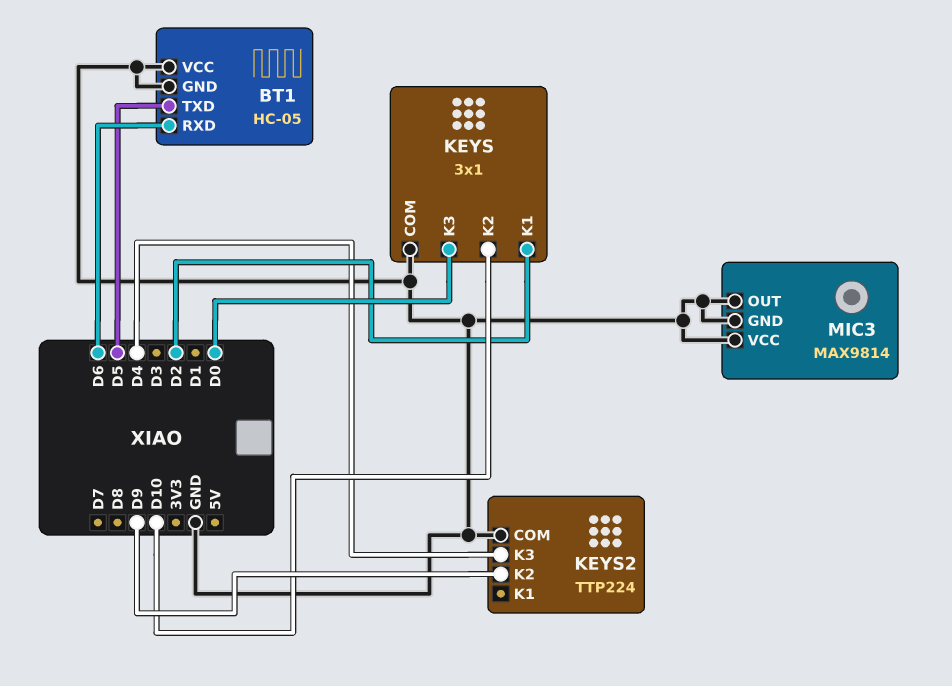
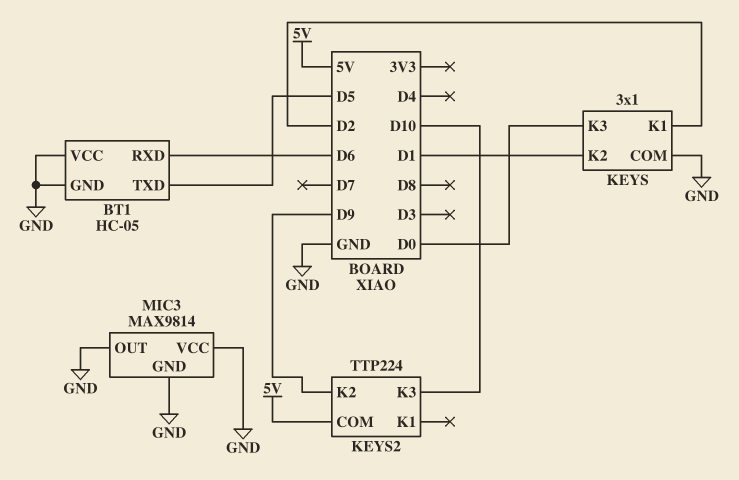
KEYS pin K2: D10 -> D1
KEYS2 pin COM: GND -> 5V
KEYS2 pin K3: D4 -> D10

